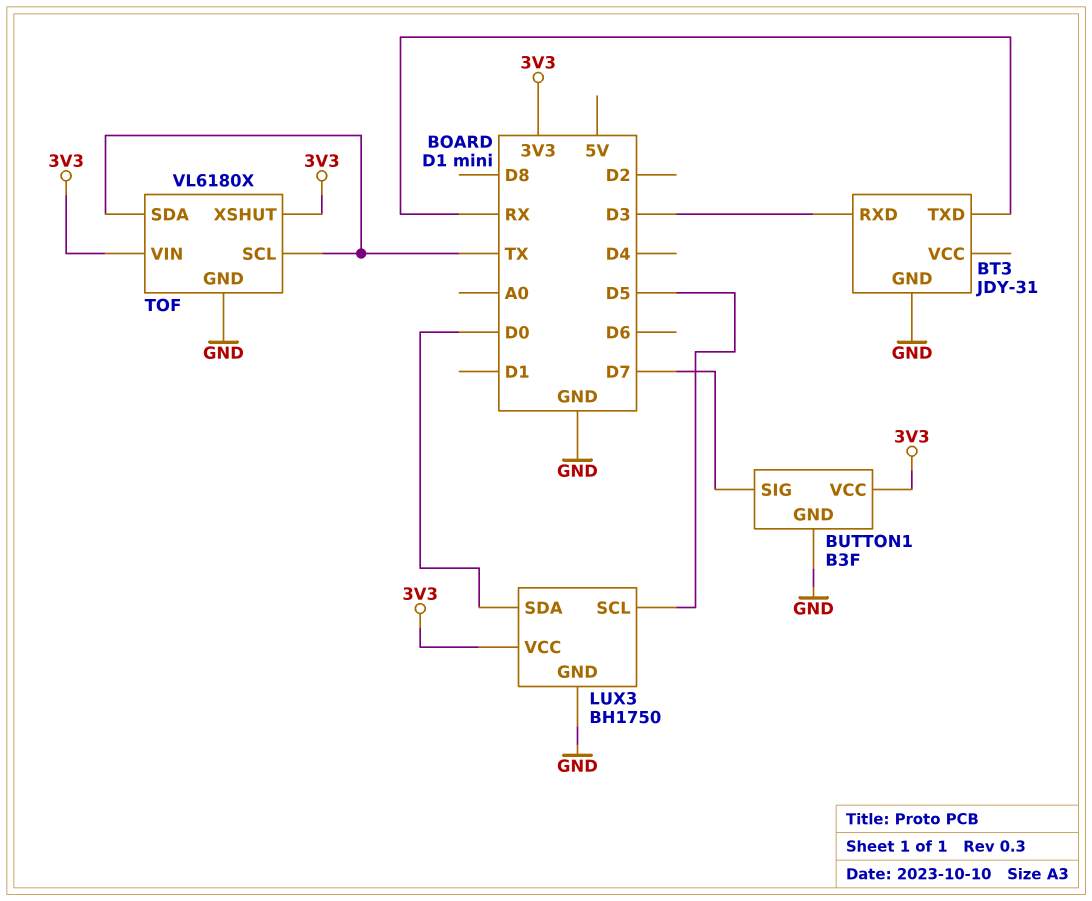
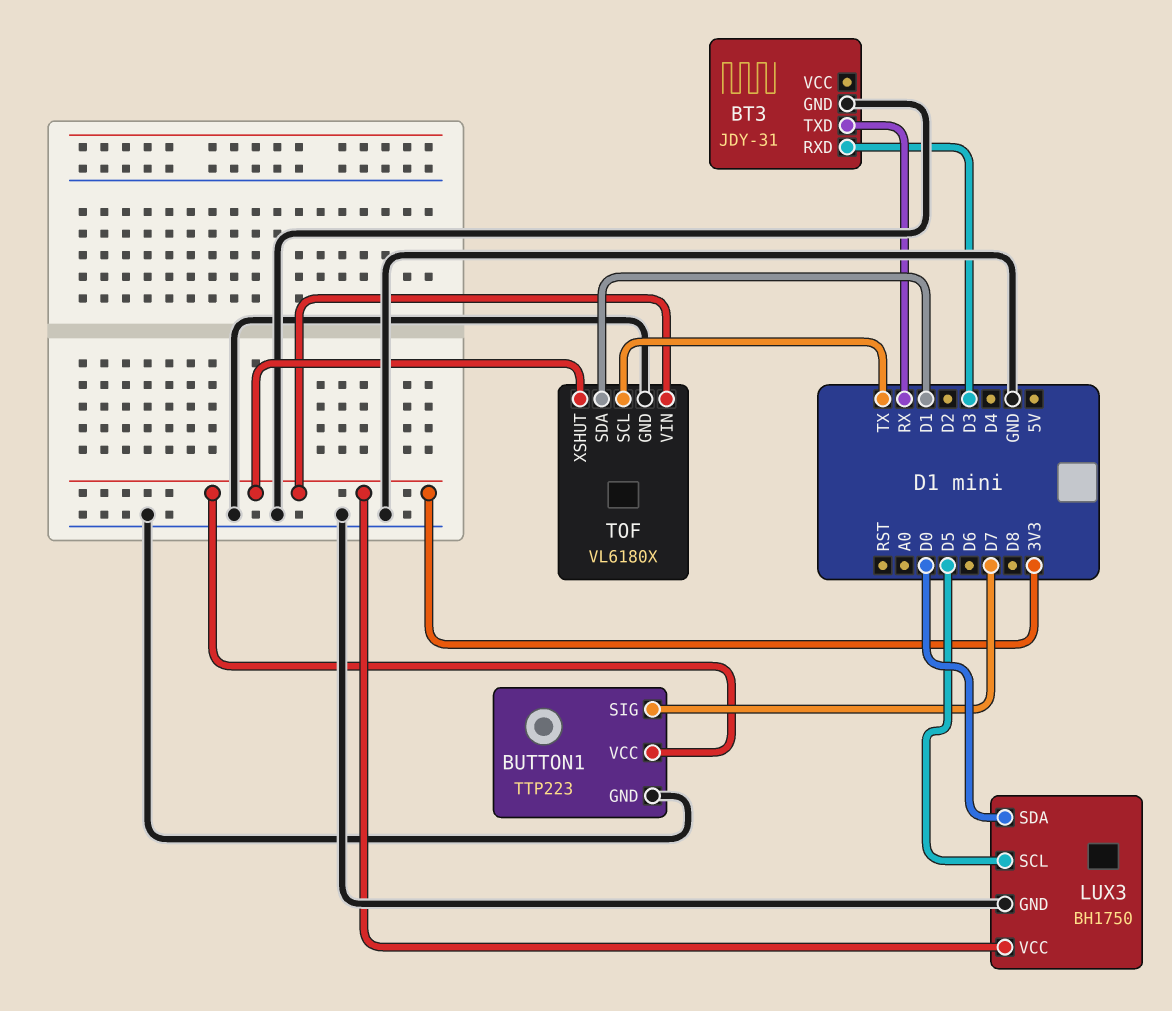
BUTTON1: B3F -> TTP223
TOF pin SDA: TX -> D1

